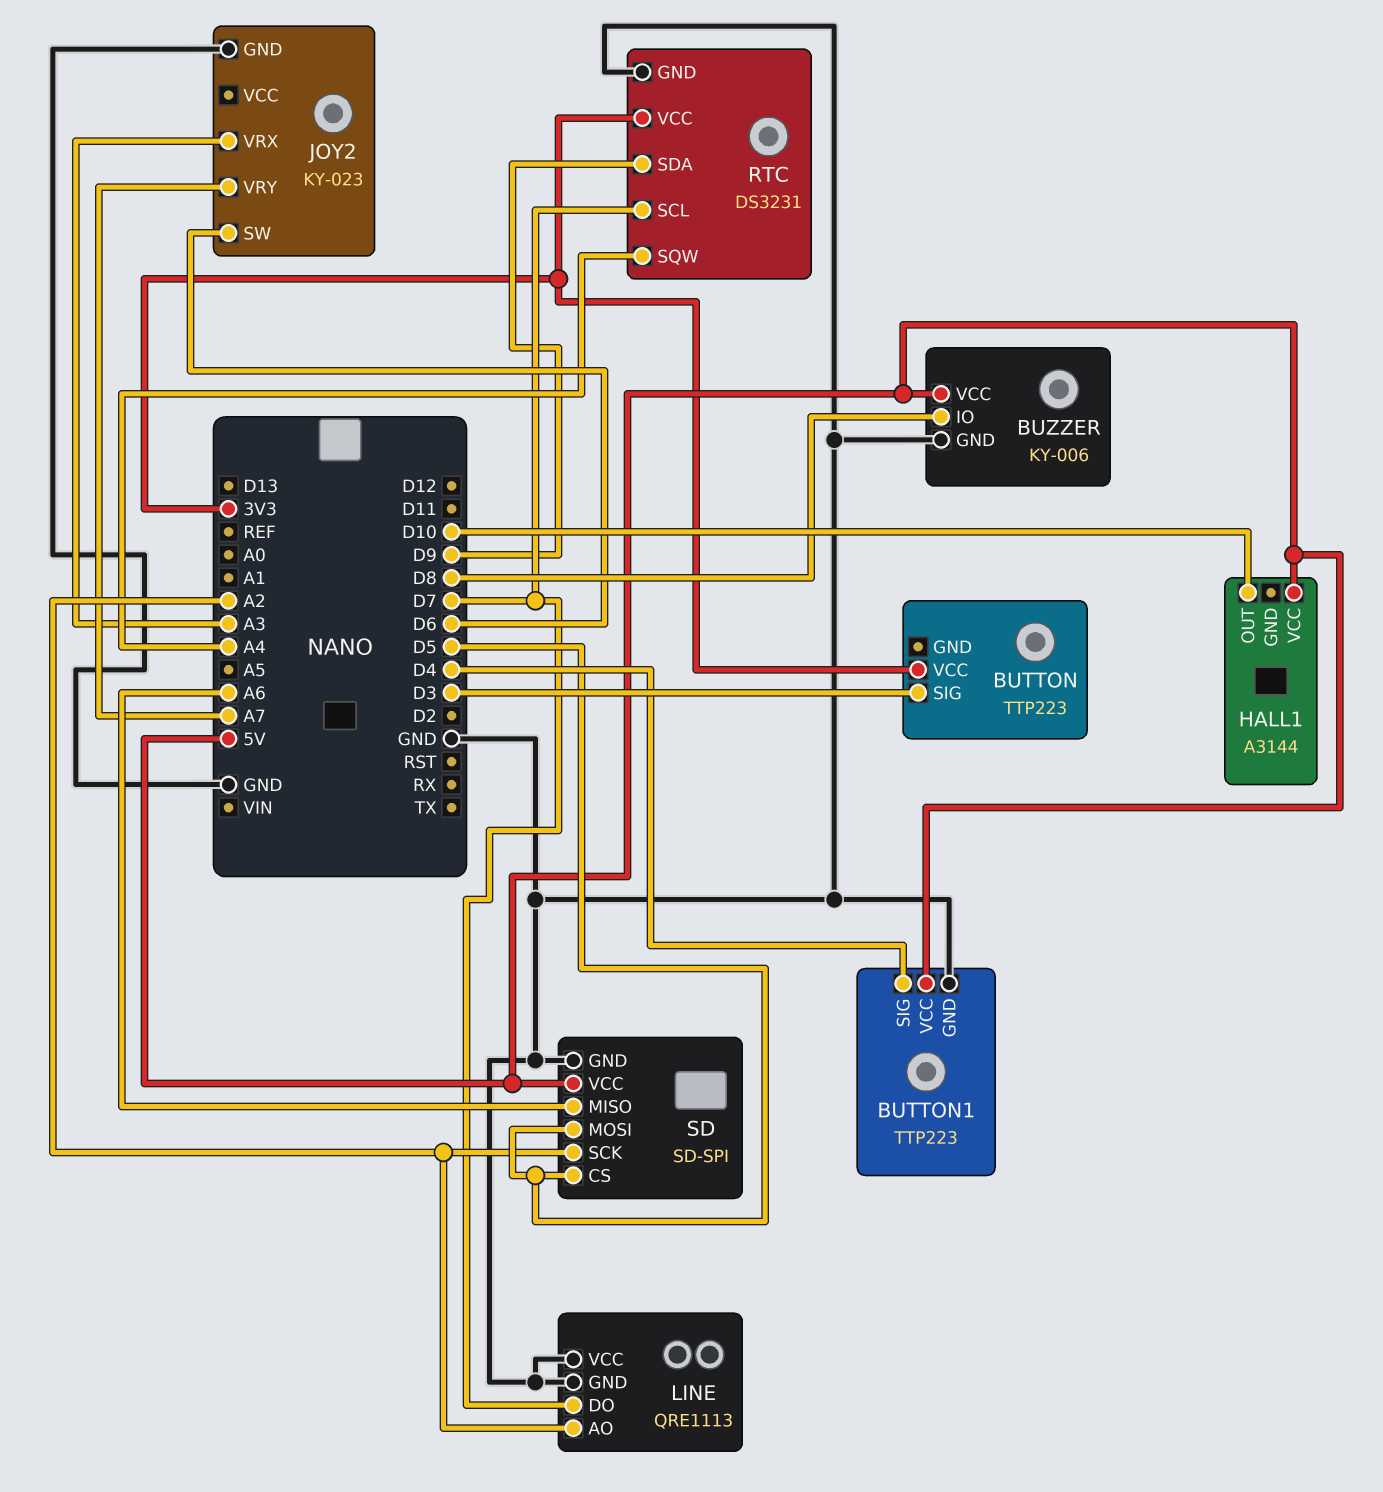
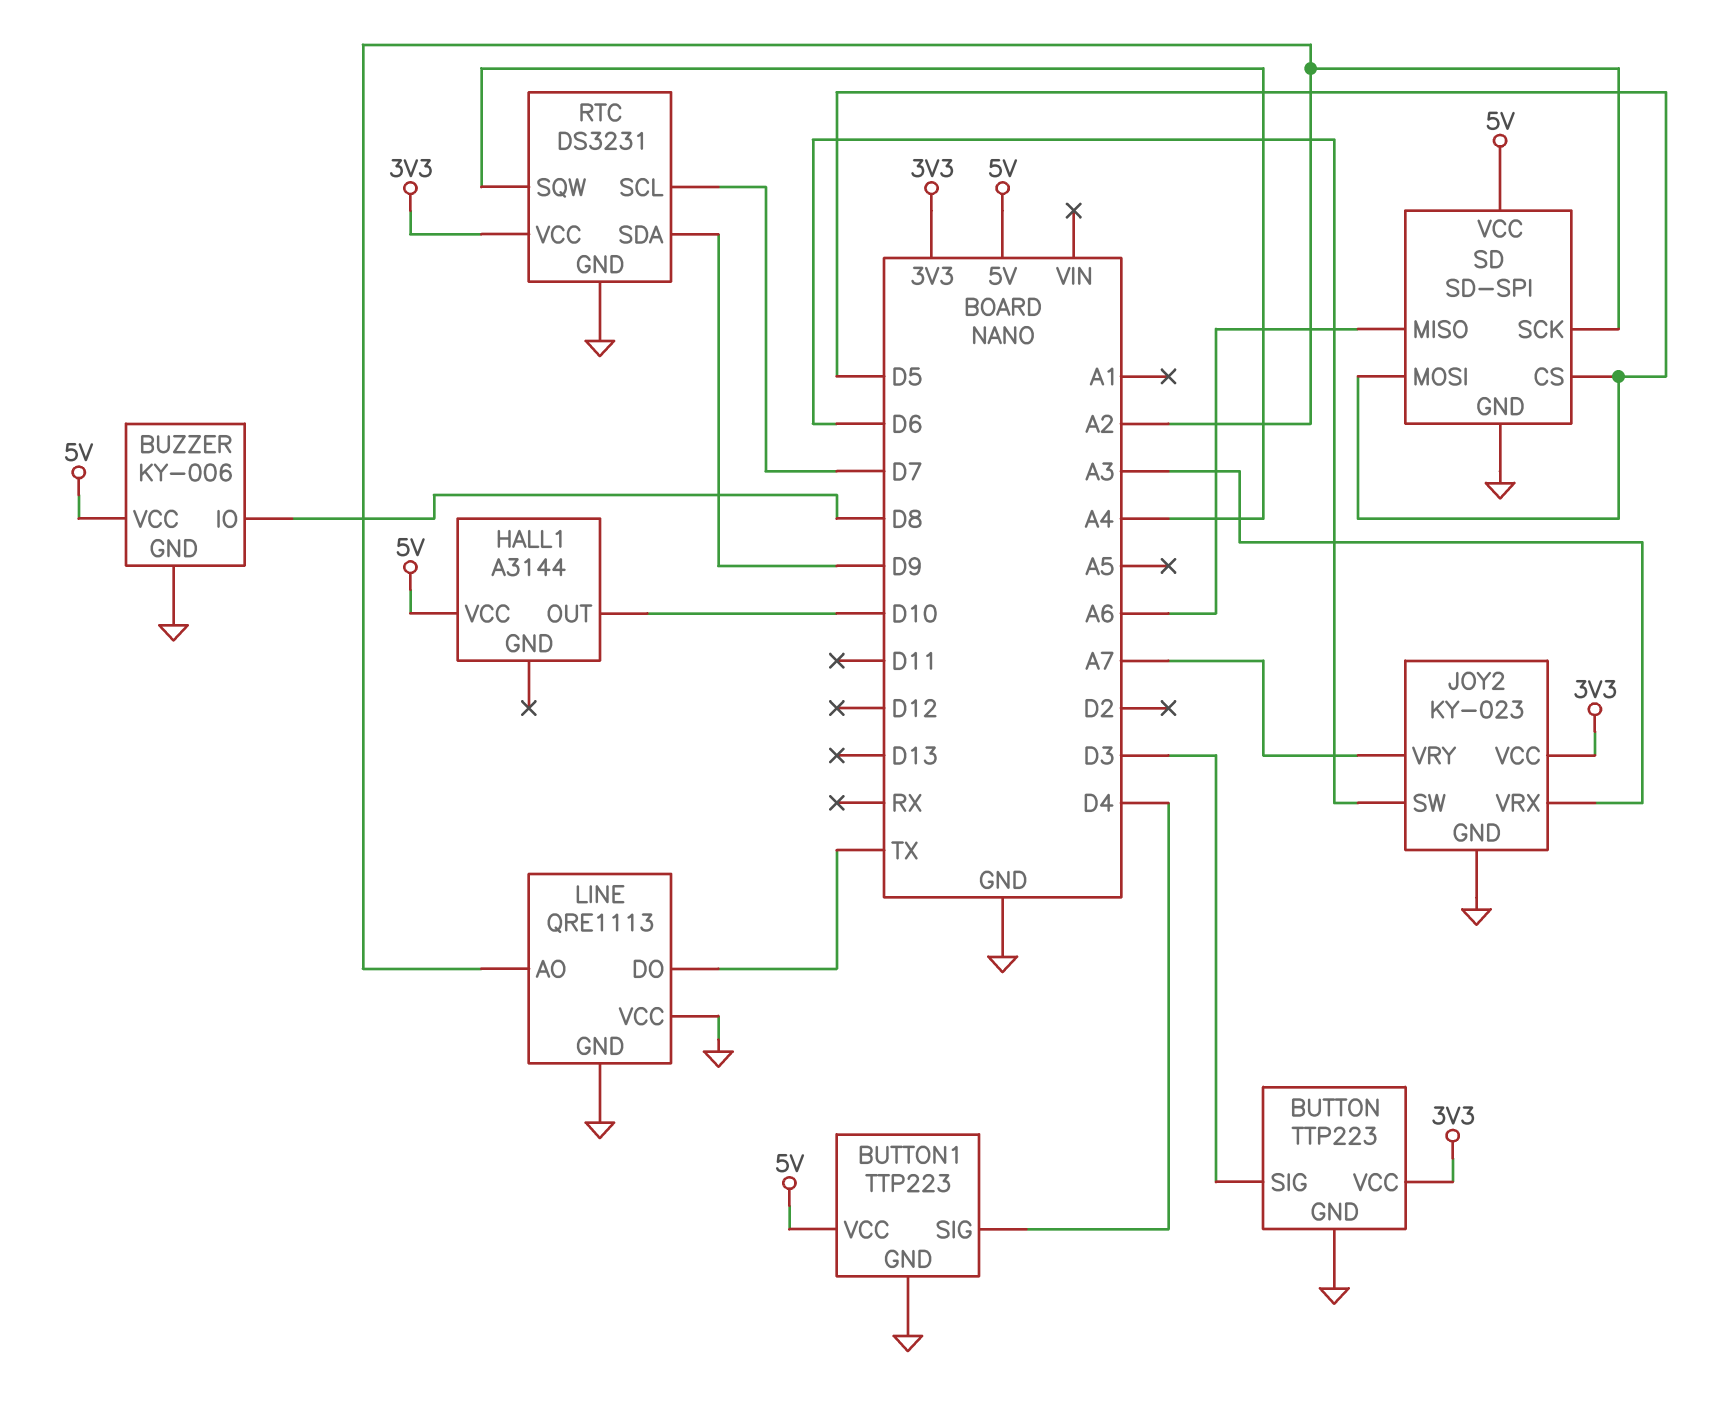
BUTTON pin GND: none -> GND
JOY2 pin VCC: none -> 3V3
LINE pin DO: D7 -> TX

